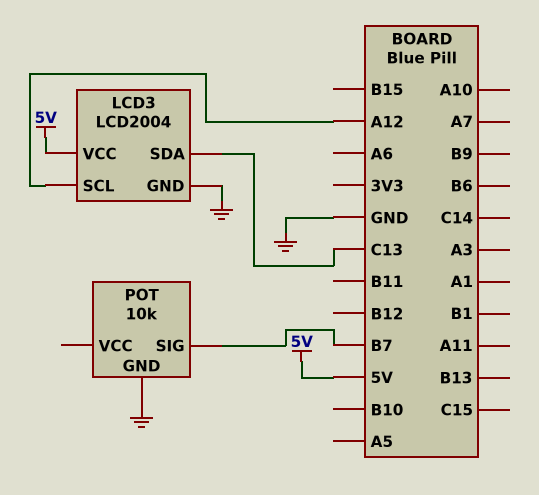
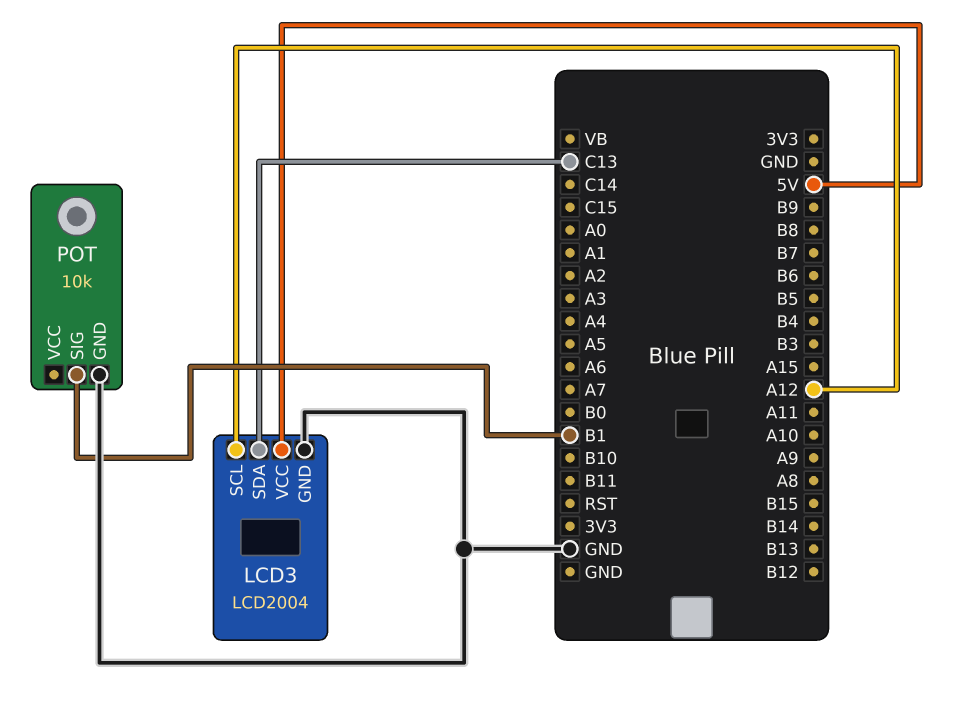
POT pin SIG: B7 -> B1

